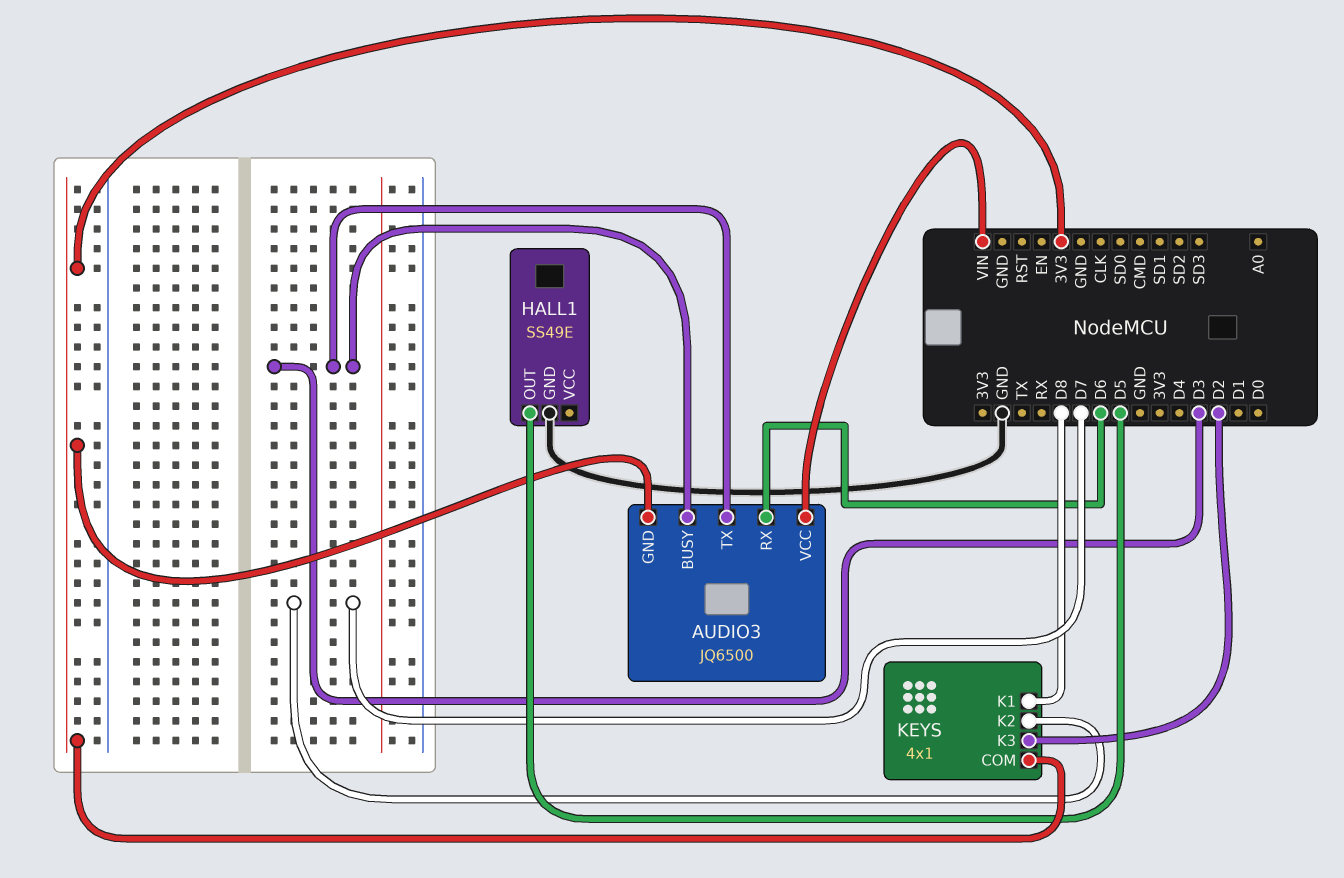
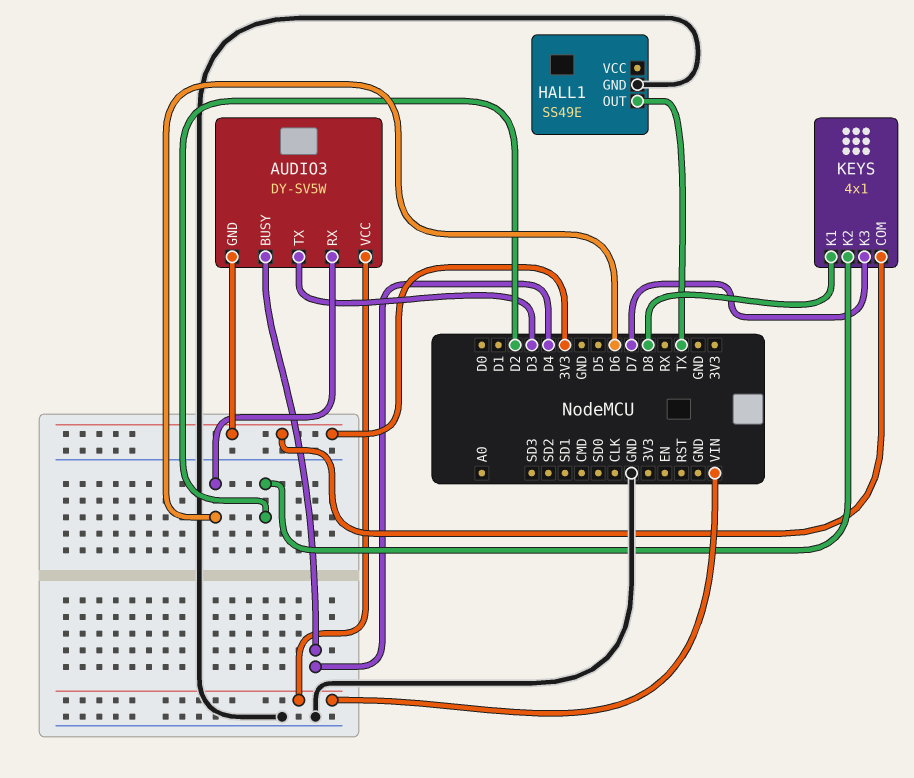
AUDIO3: JQ6500 -> DY-SV5W
AUDIO3 pin BUSY: D3 -> D4
HALL1 pin OUT: D5 -> TX
KEYS pin K2: D7 -> D2
KEYS pin K3: D2 -> D7

